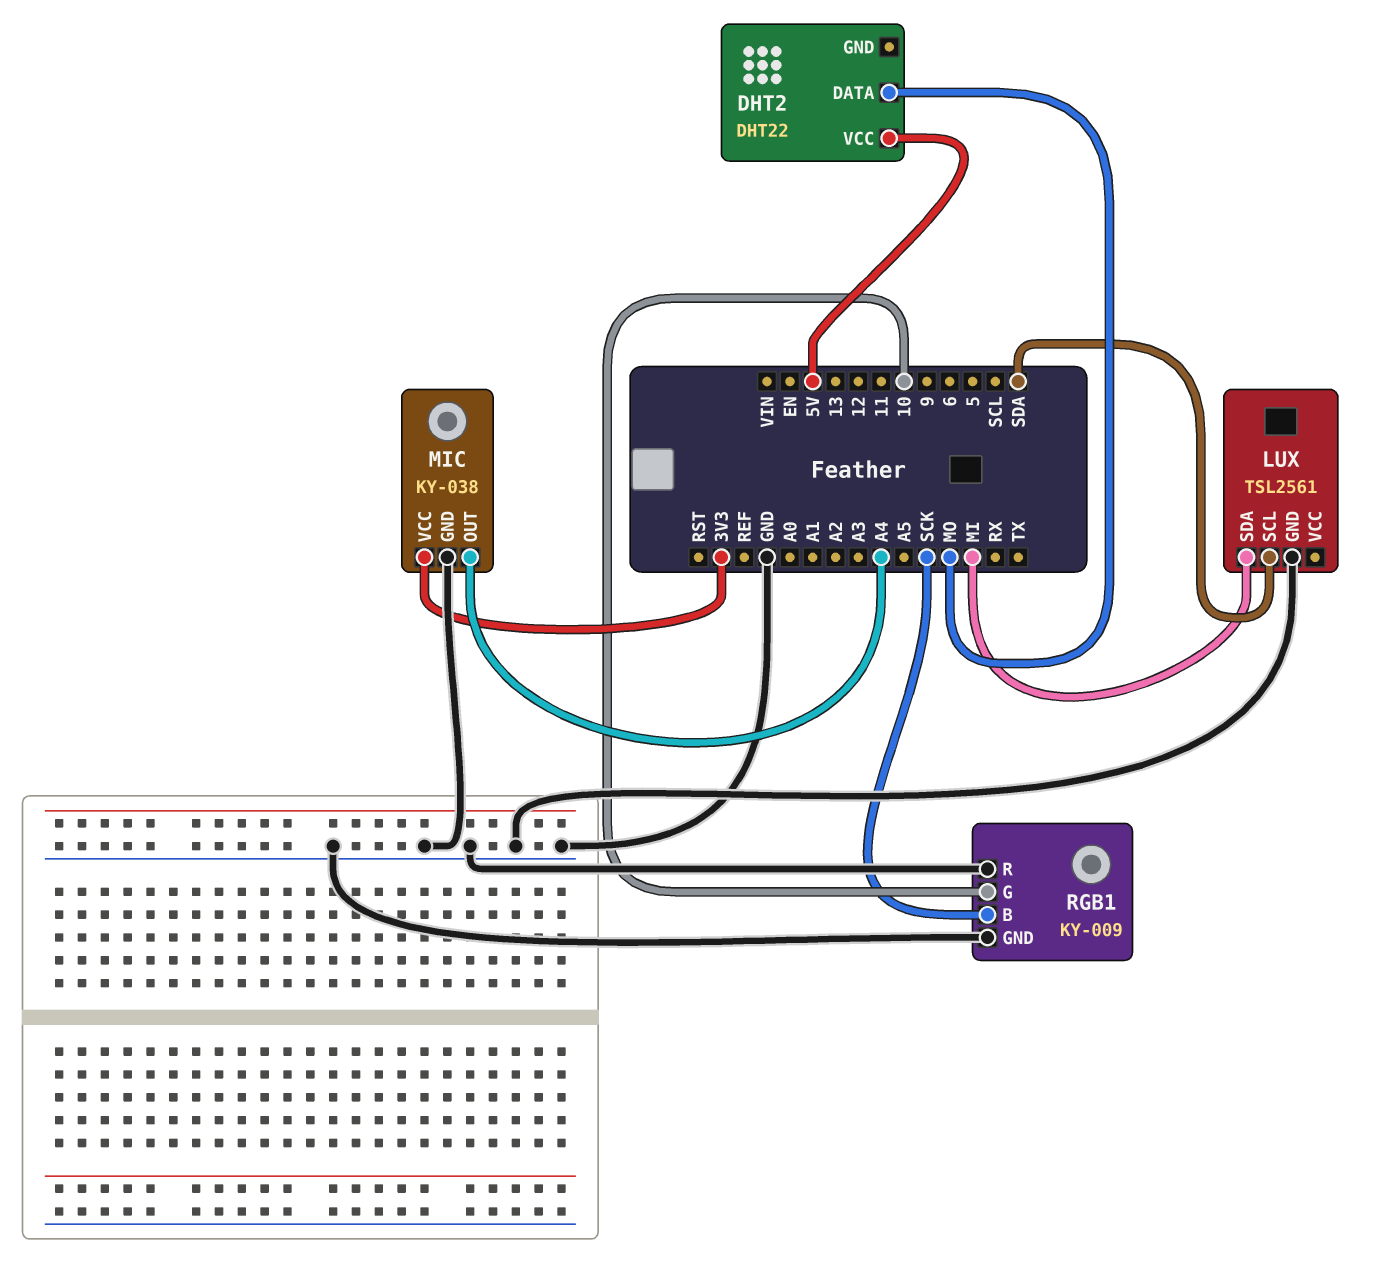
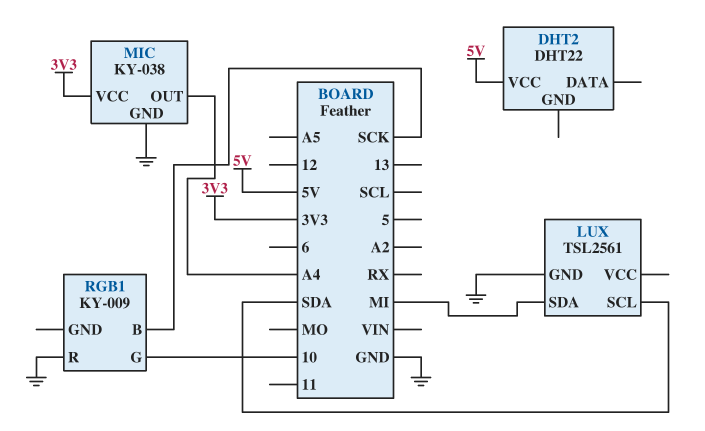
DHT2 pin DATA: MO -> none
RGB1 pin GND: GND -> none

